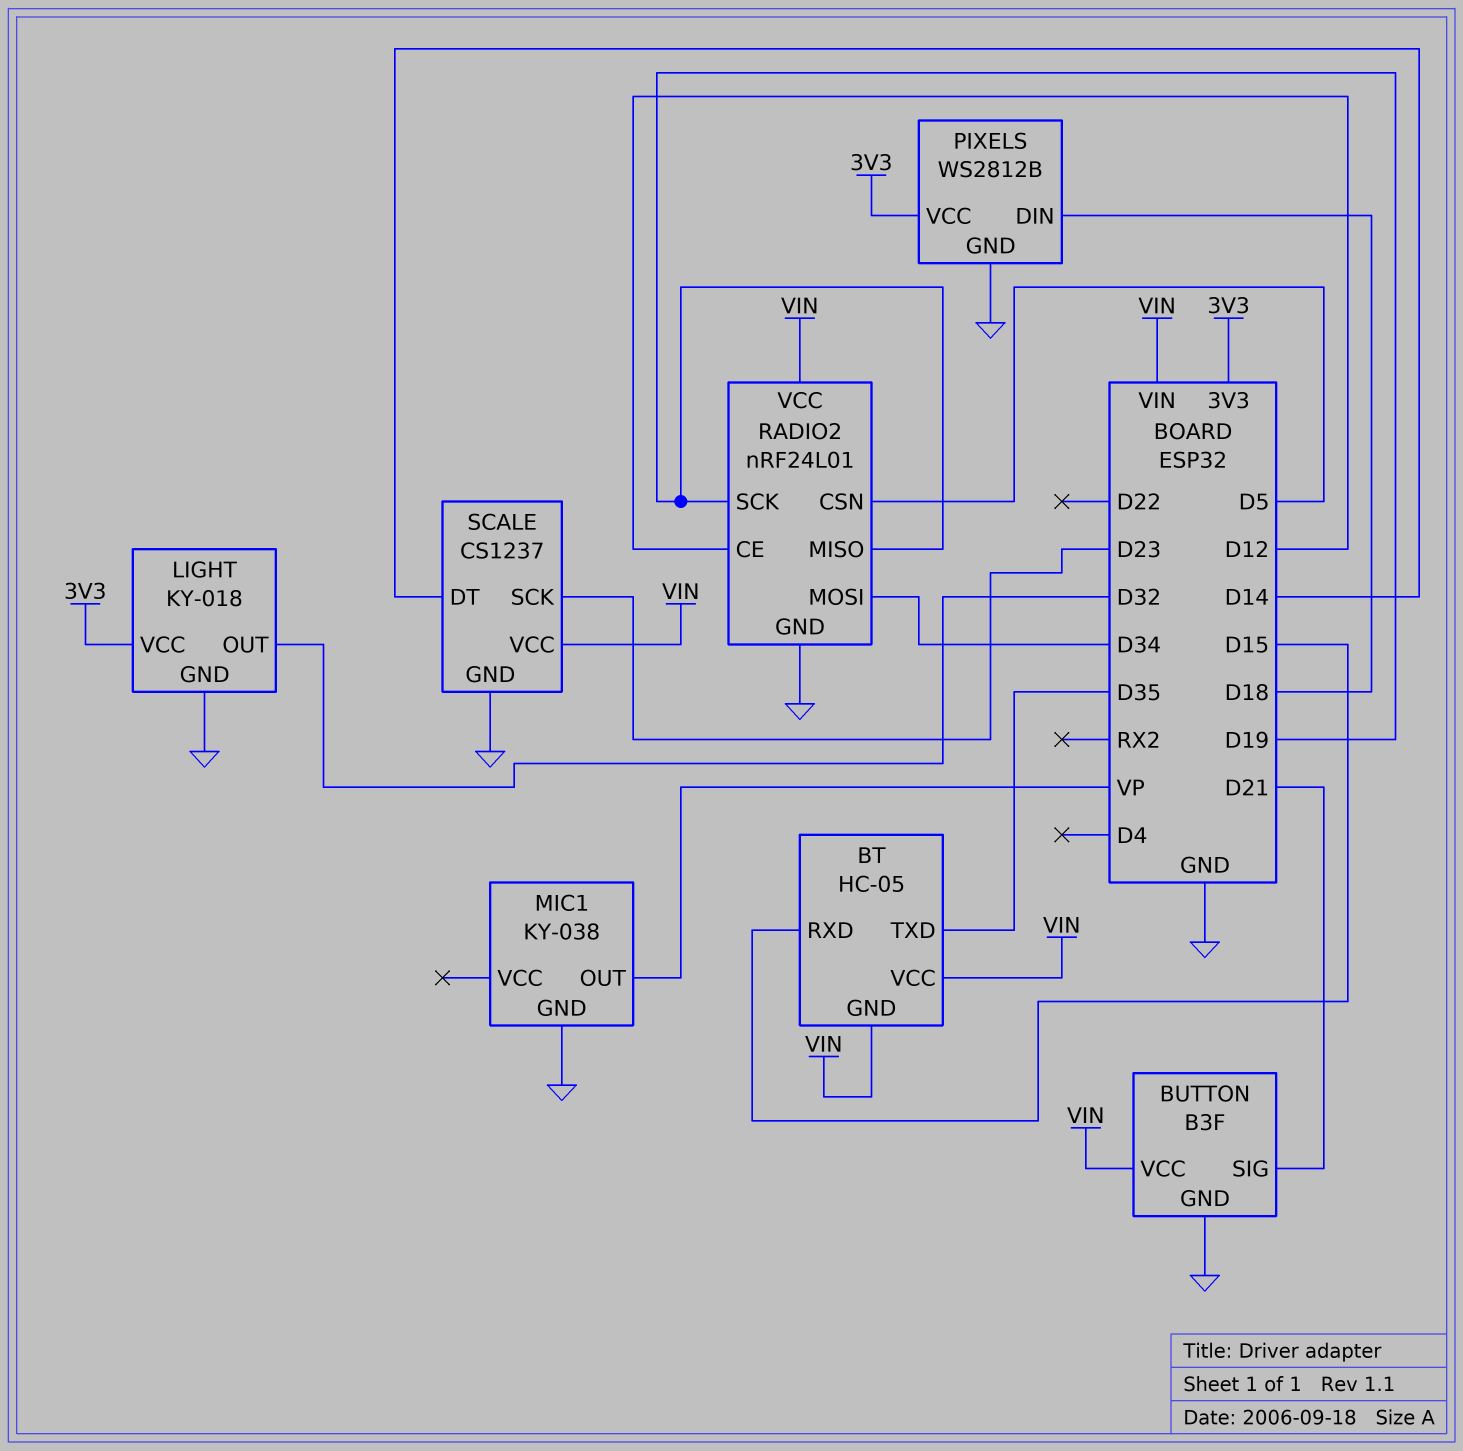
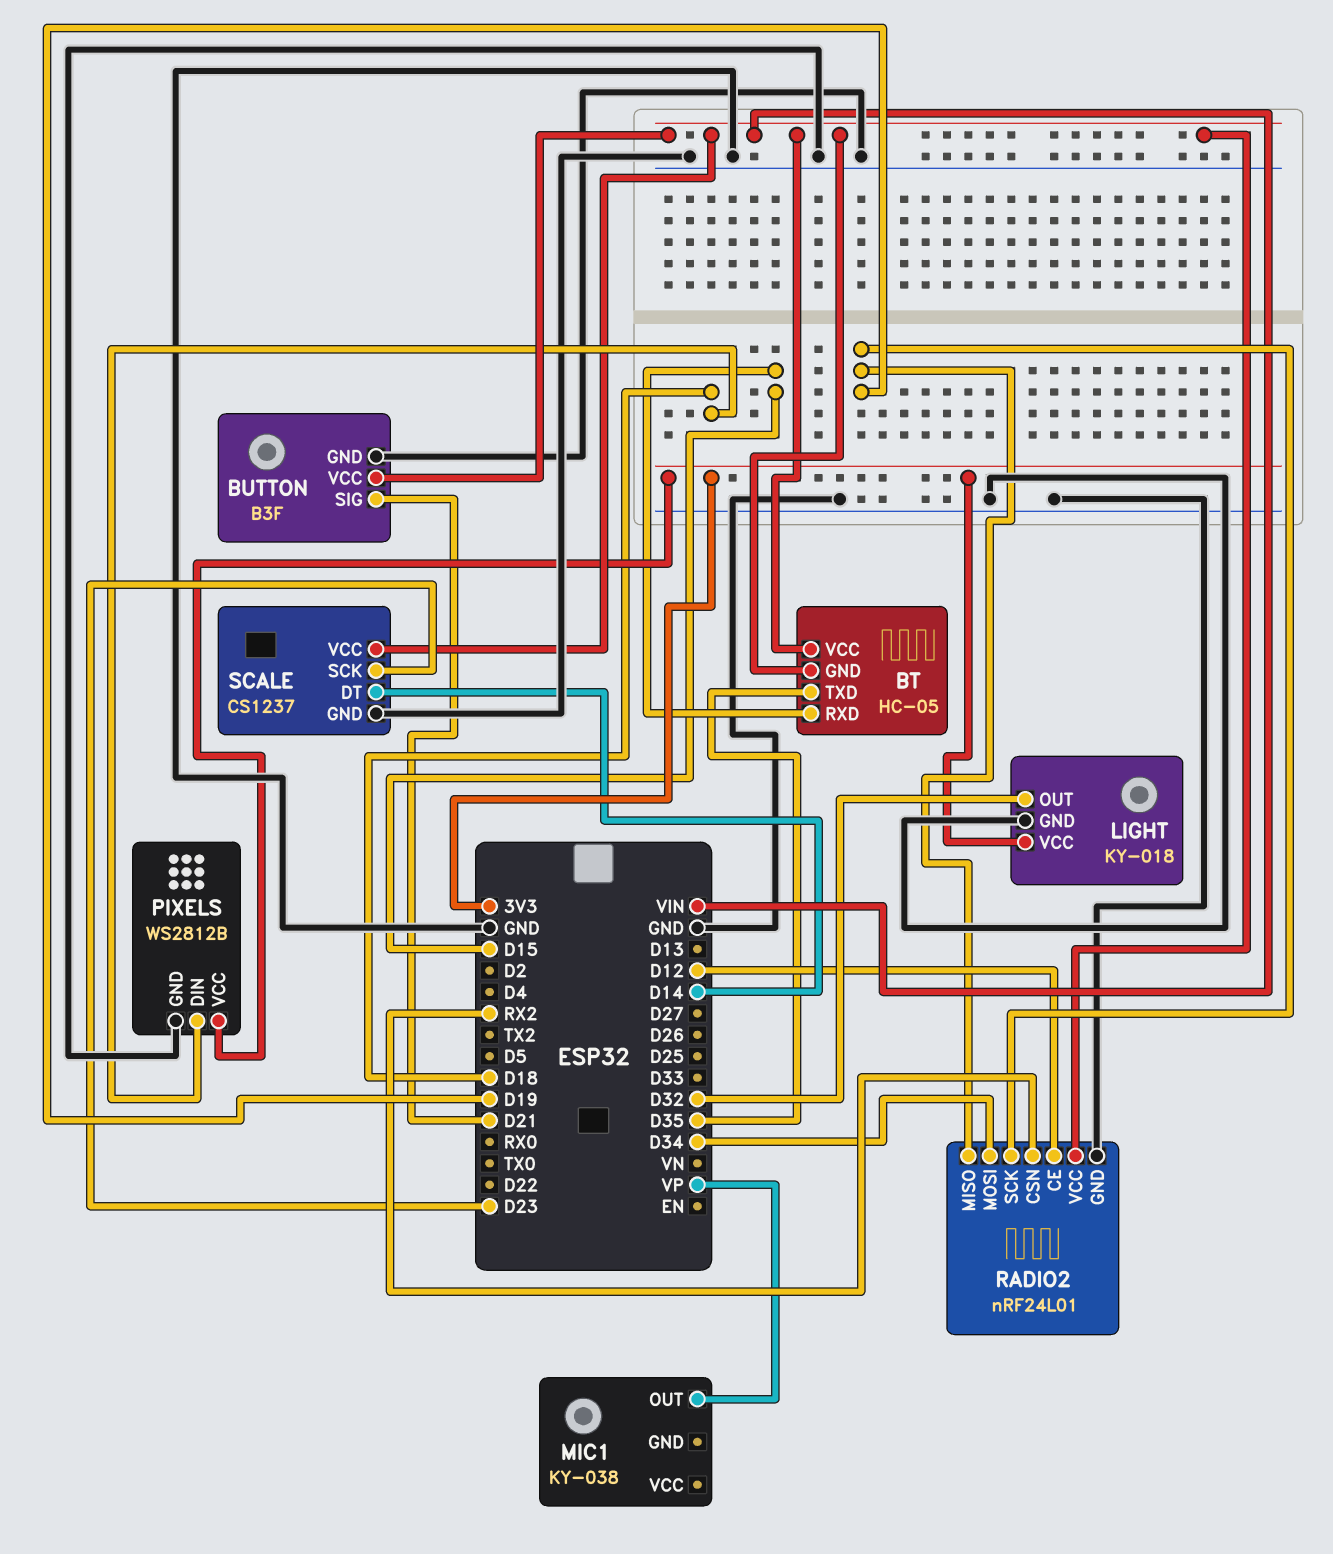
MIC1 pin GND: GND -> none
RADIO2 pin CSN: D5 -> RX2

